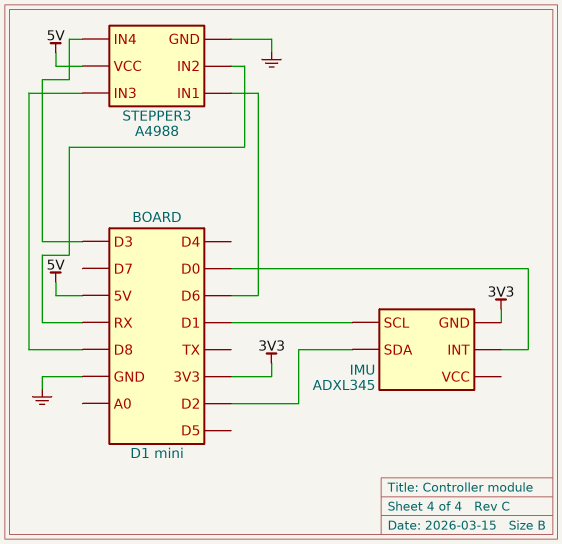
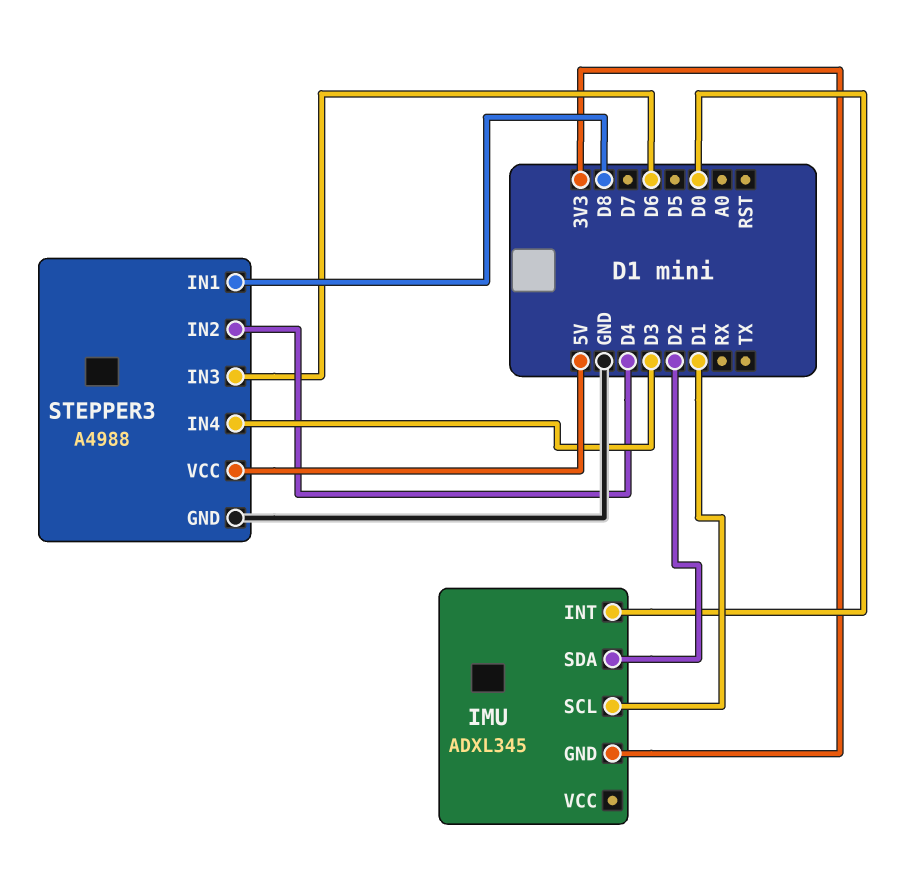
STEPPER3 pin IN1: D6 -> D8
STEPPER3 pin IN2: RX -> D4
STEPPER3 pin IN3: D8 -> D6

